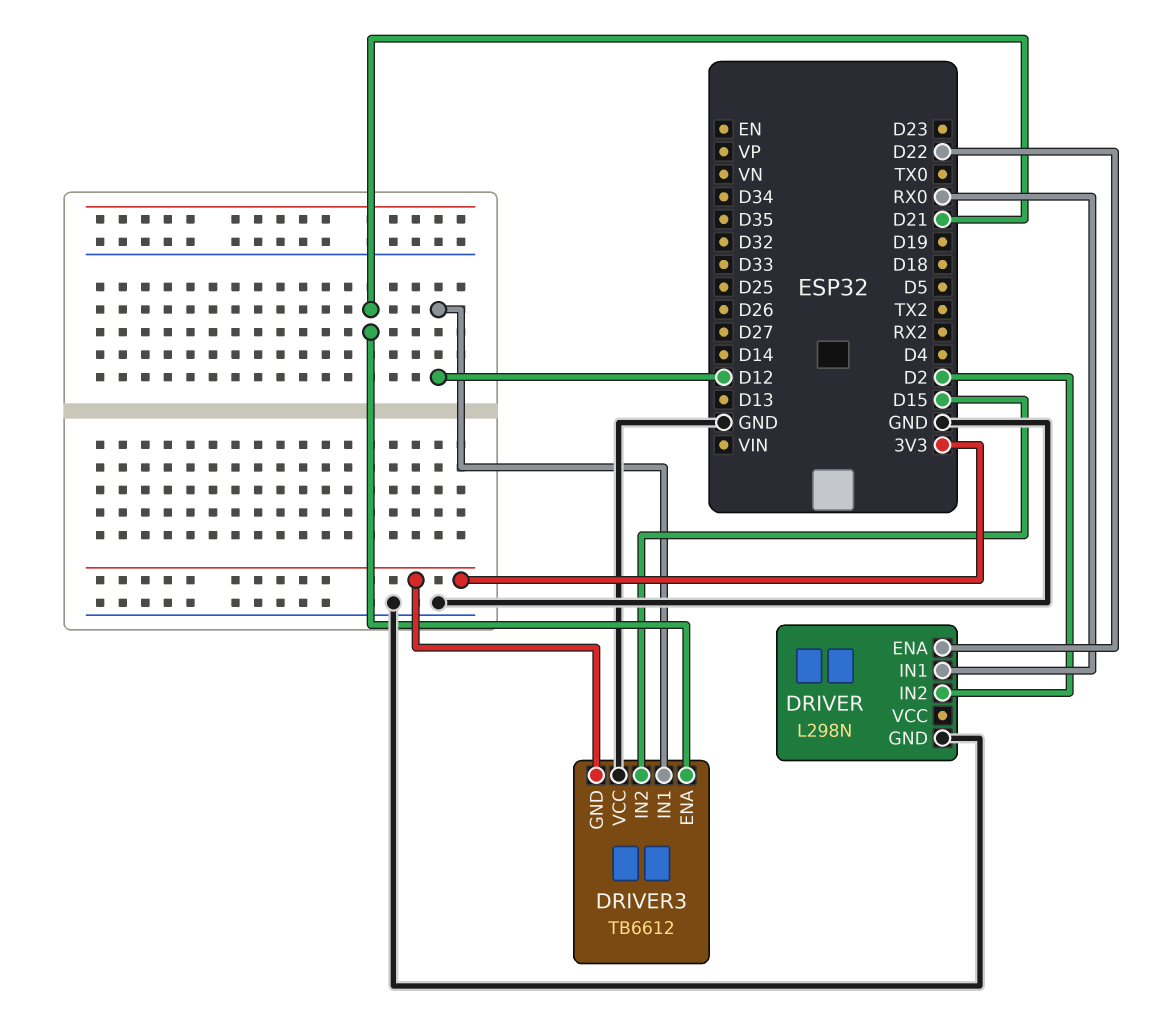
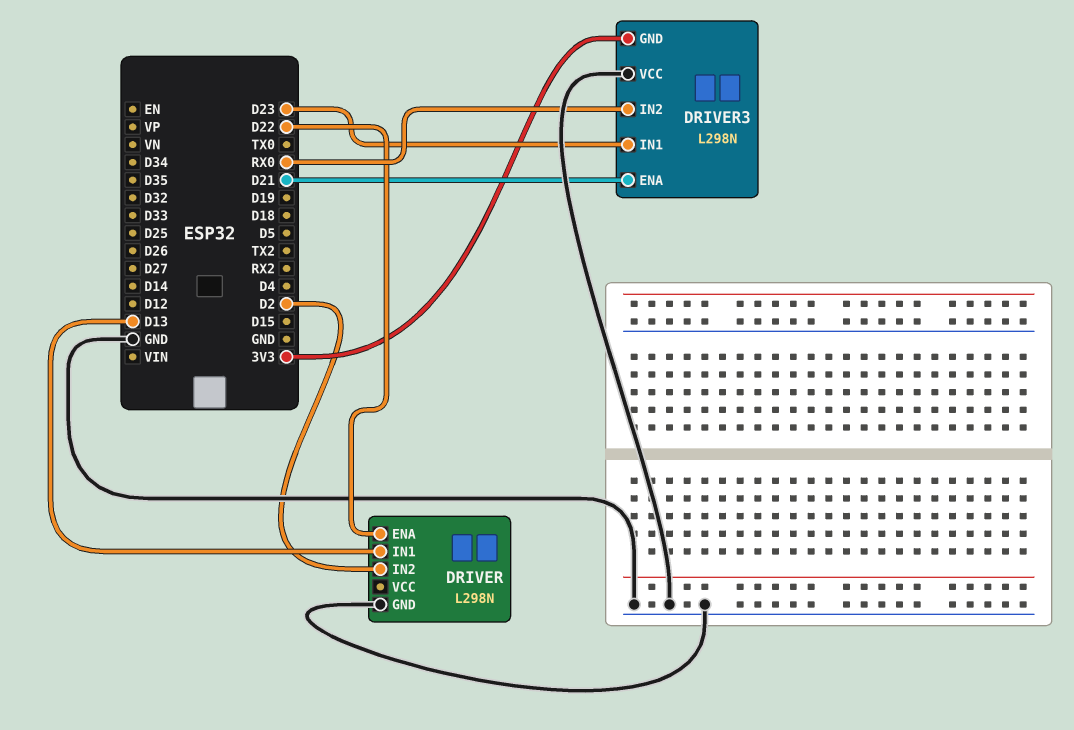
DRIVER pin IN1: RX0 -> D13
DRIVER3: TB6612 -> L298N
DRIVER3 pin IN1: D12 -> D23
DRIVER3 pin IN2: D15 -> RX0

